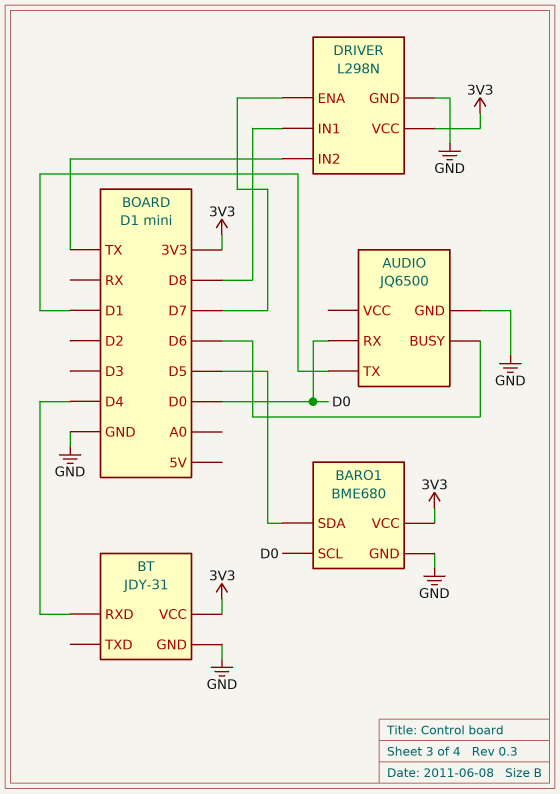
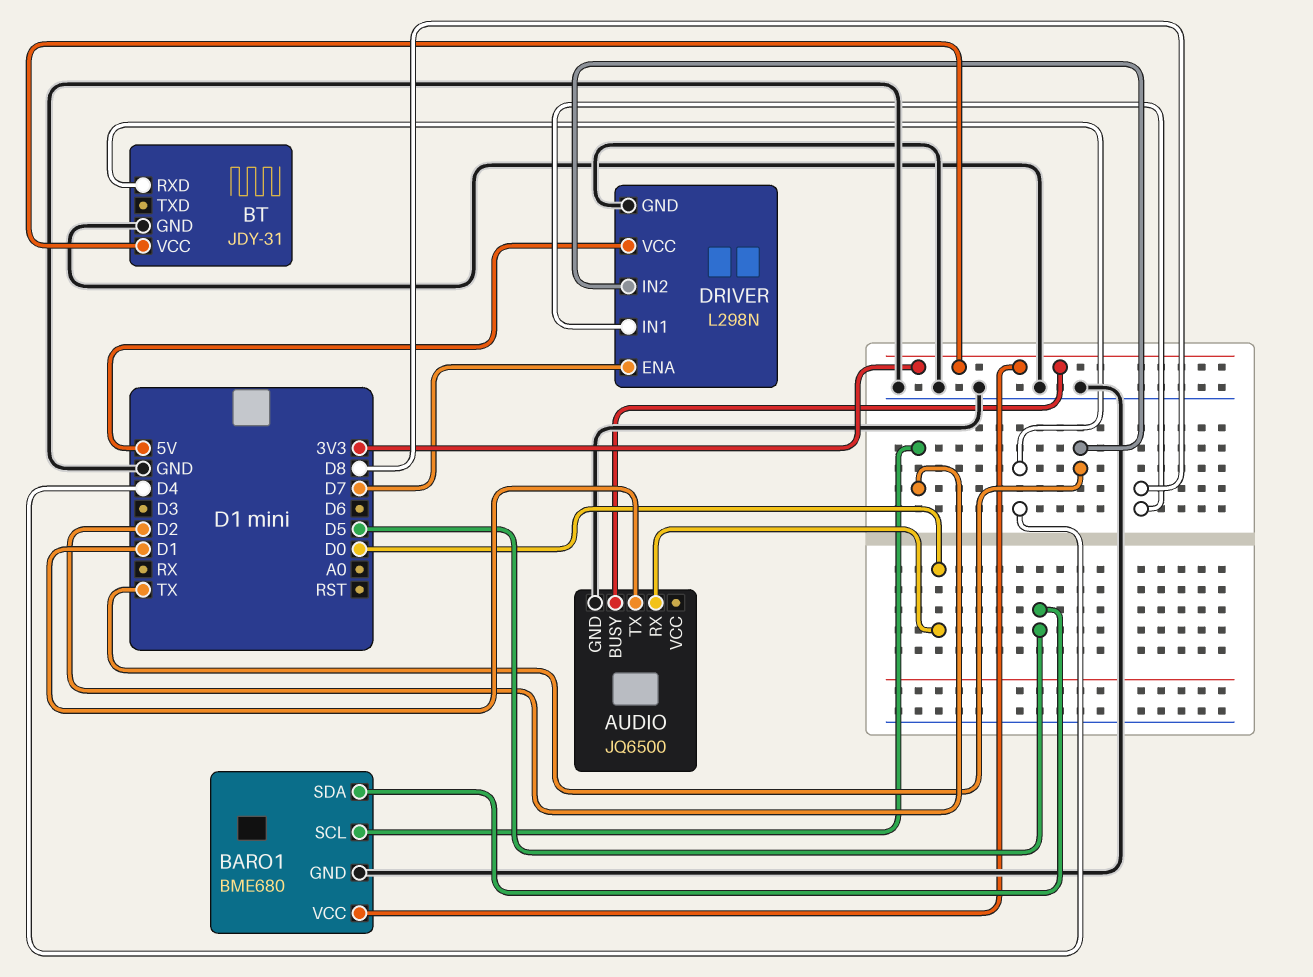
AUDIO pin BUSY: D6 -> 3V3
BARO1 pin SCL: D0 -> D2
DRIVER pin VCC: 3V3 -> 5V

